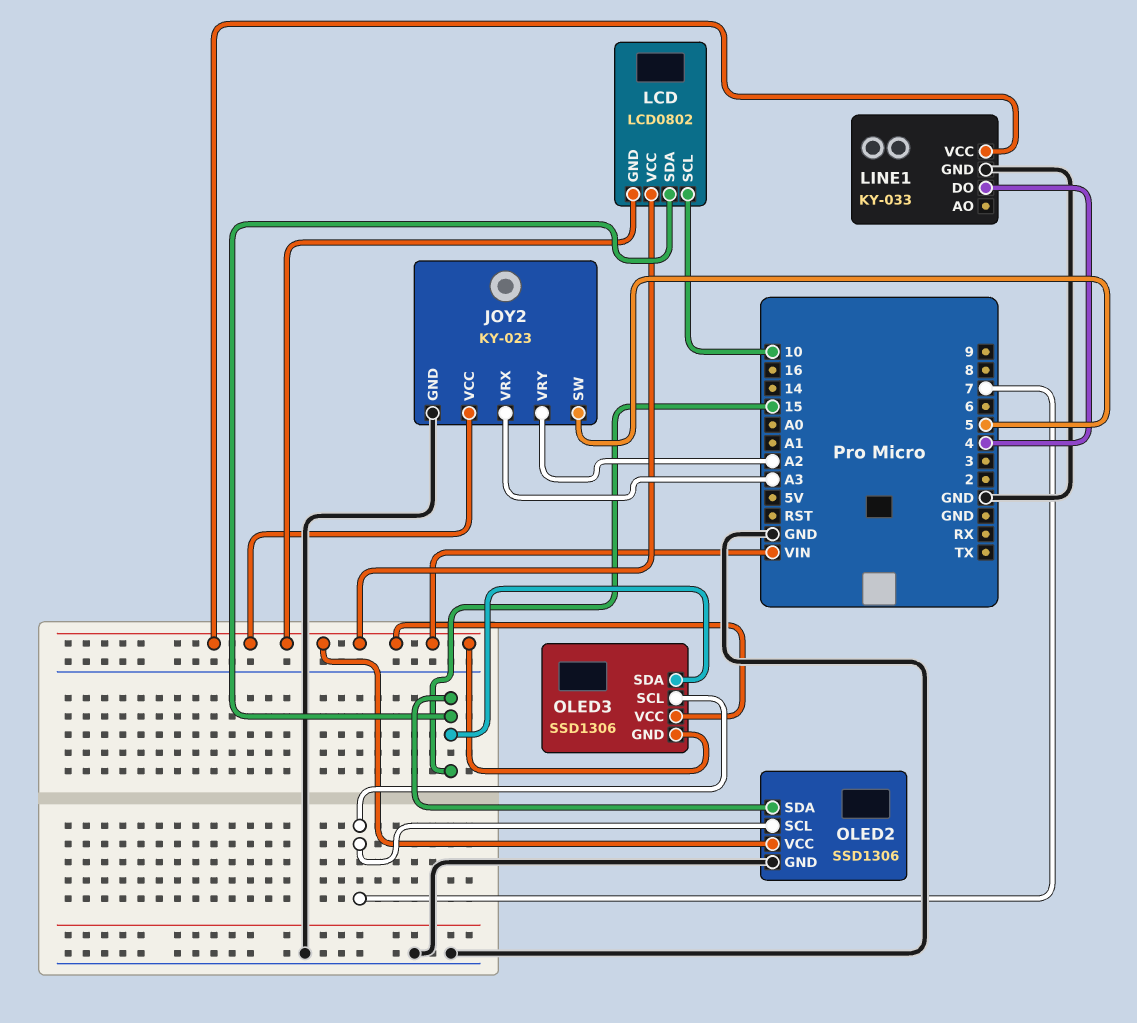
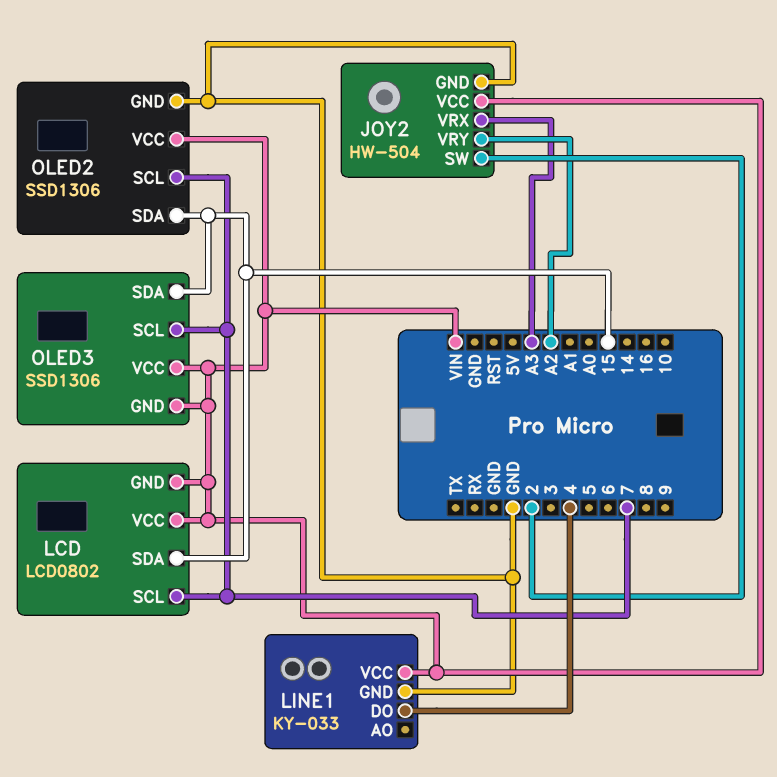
JOY2: KY-023 -> HW-504
JOY2 pin SW: 5 -> 2
LCD pin SCL: 10 -> 7

